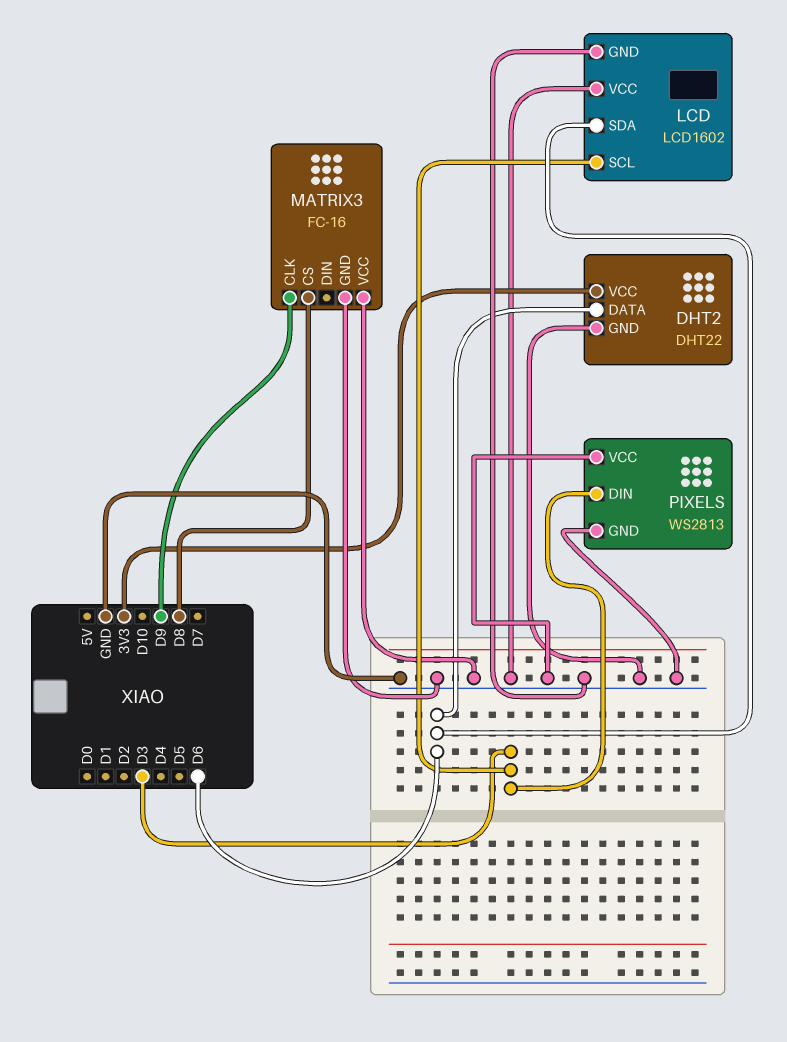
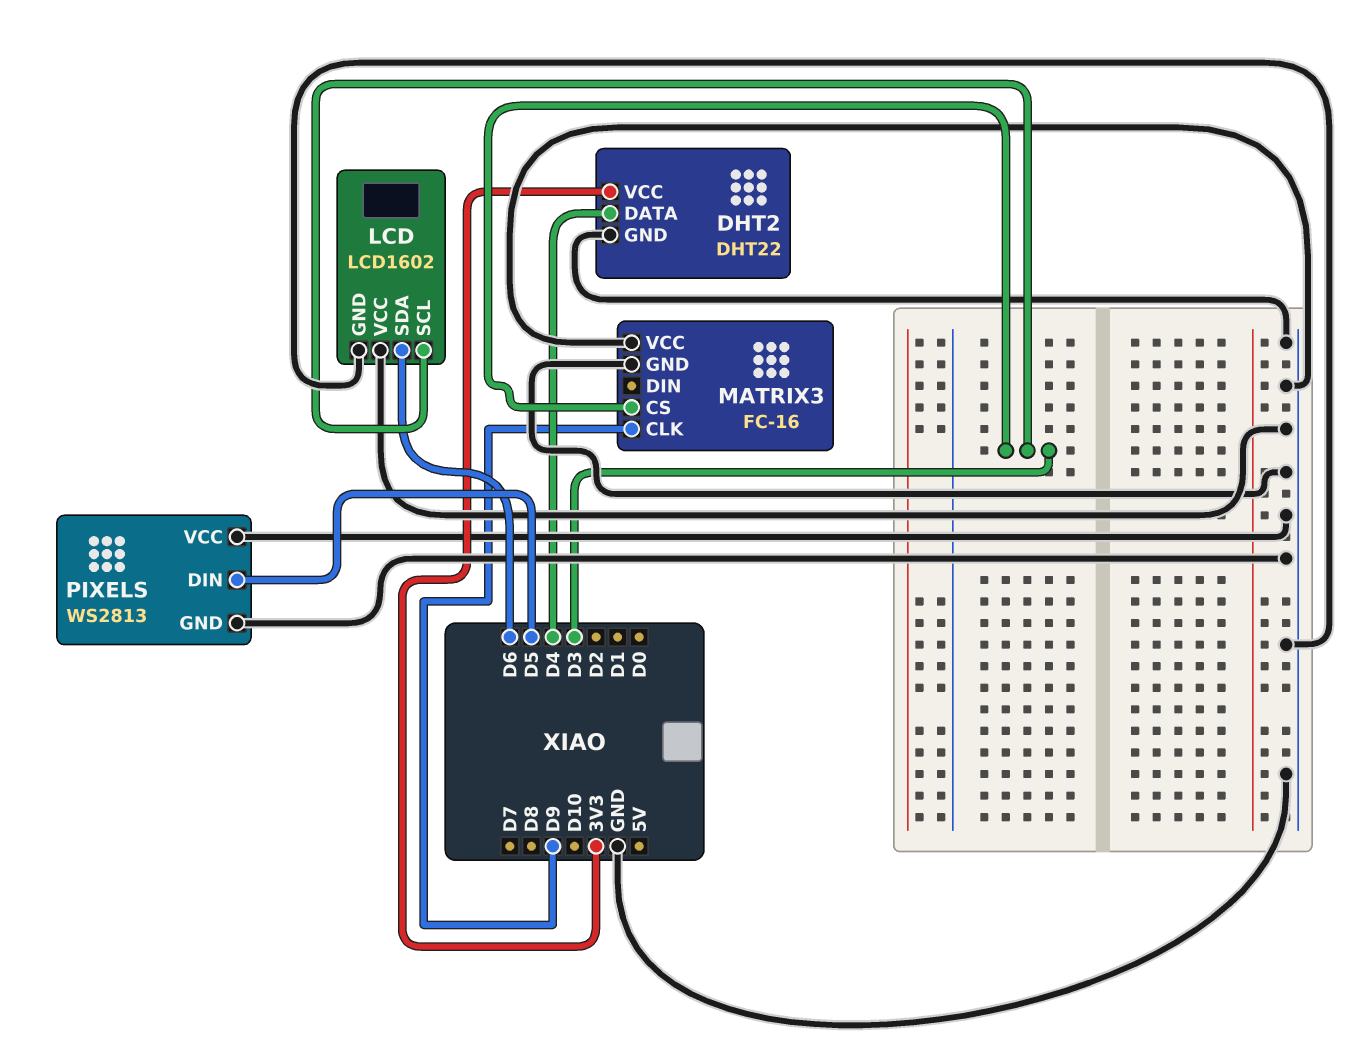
DHT2 pin DATA: D6 -> D4
MATRIX3 pin CS: D8 -> D3
PIXELS pin DIN: D3 -> D5

